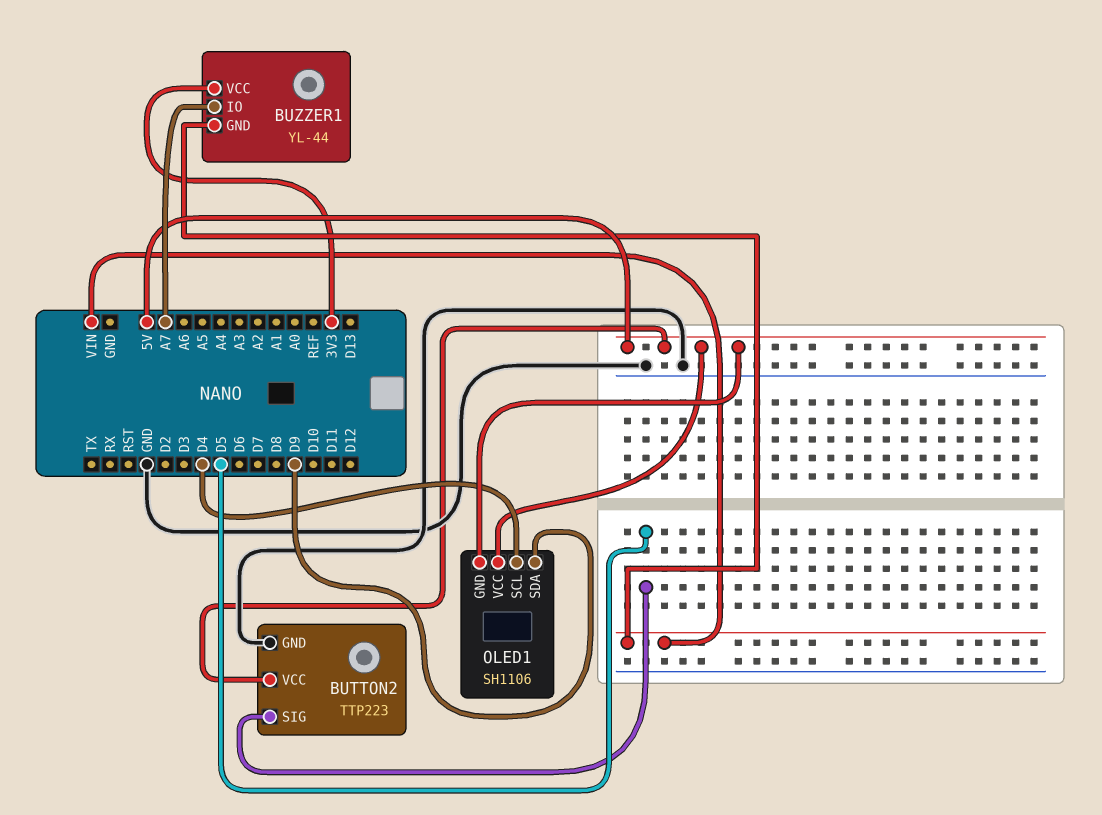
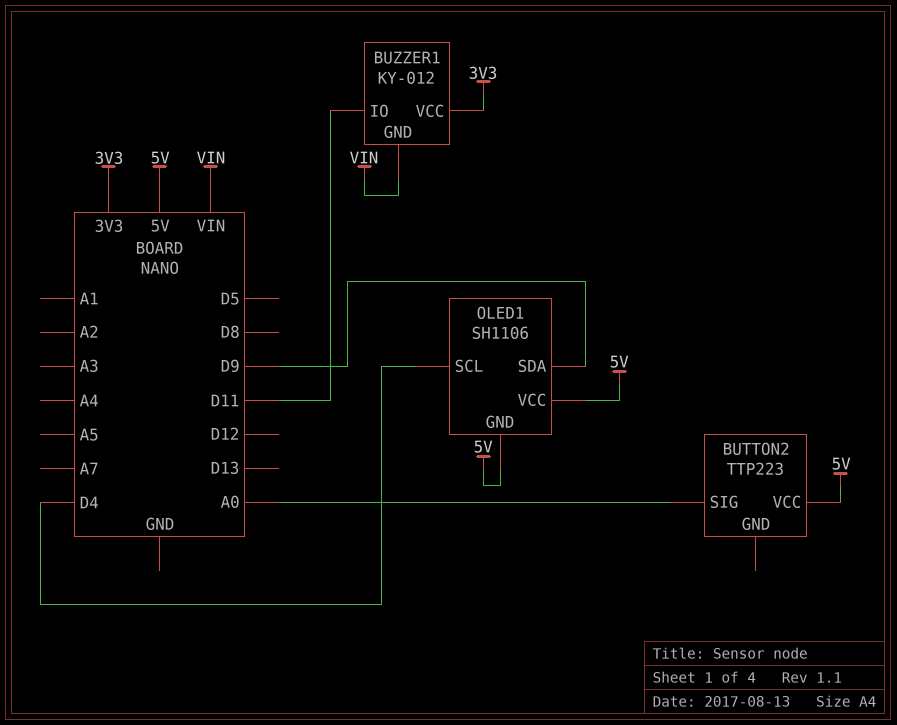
BUTTON2 pin GND: GND -> none
BUTTON2 pin SIG: D5 -> A0
BUZZER1: YL-44 -> KY-012
BUZZER1 pin IO: A7 -> D11

